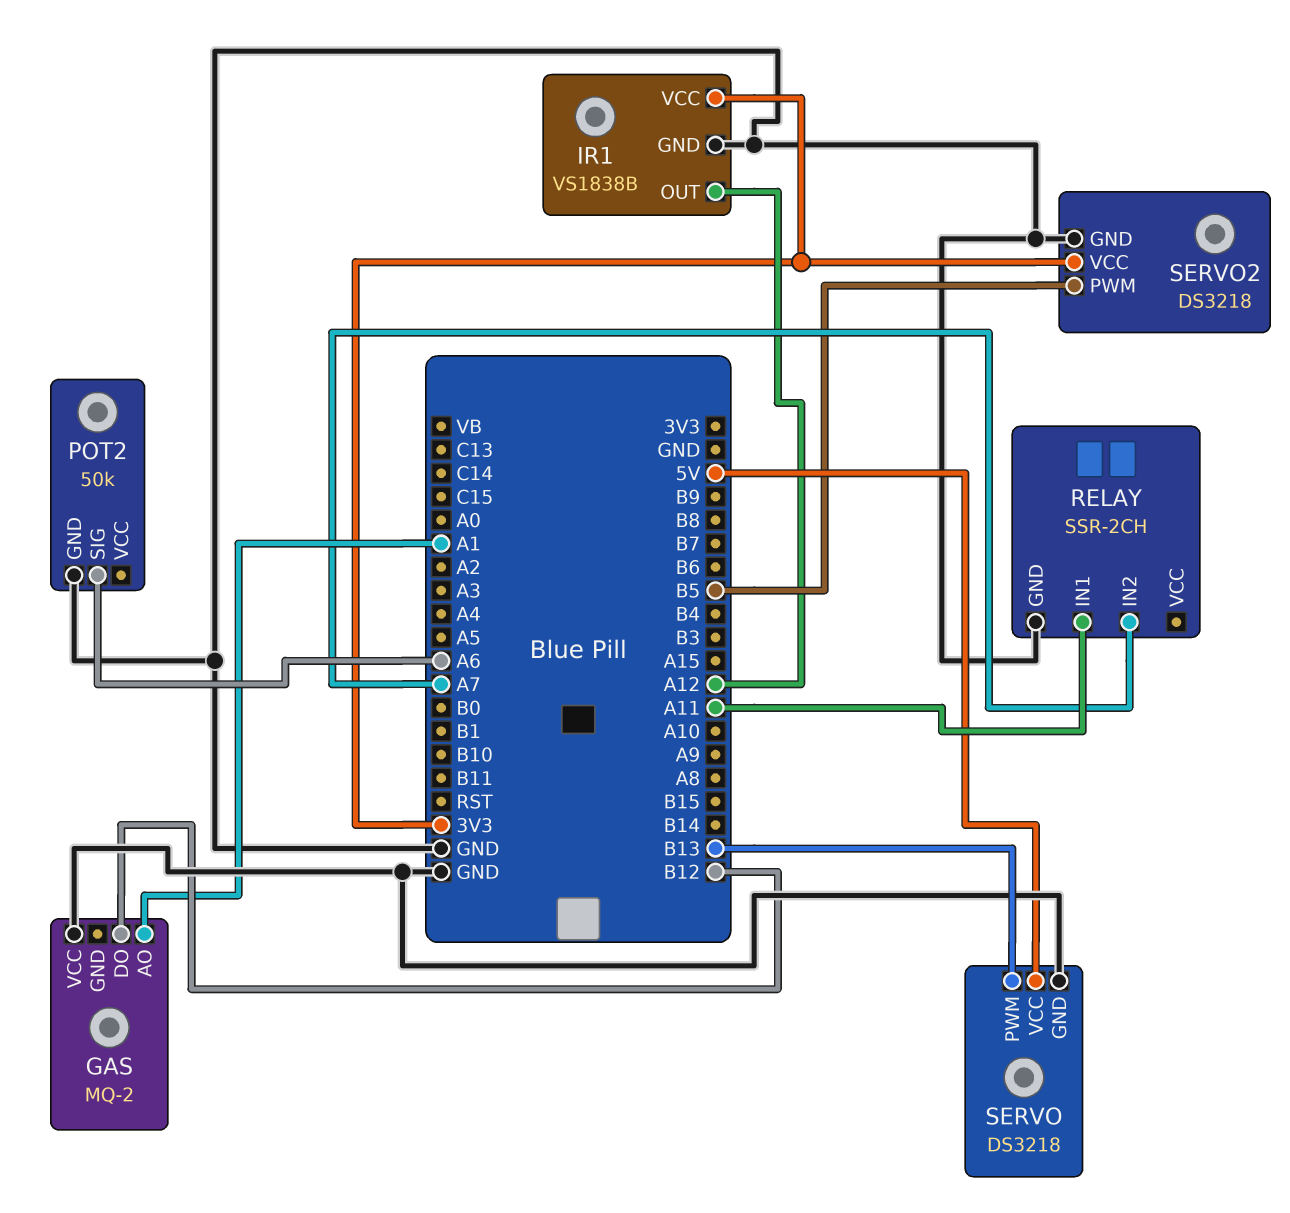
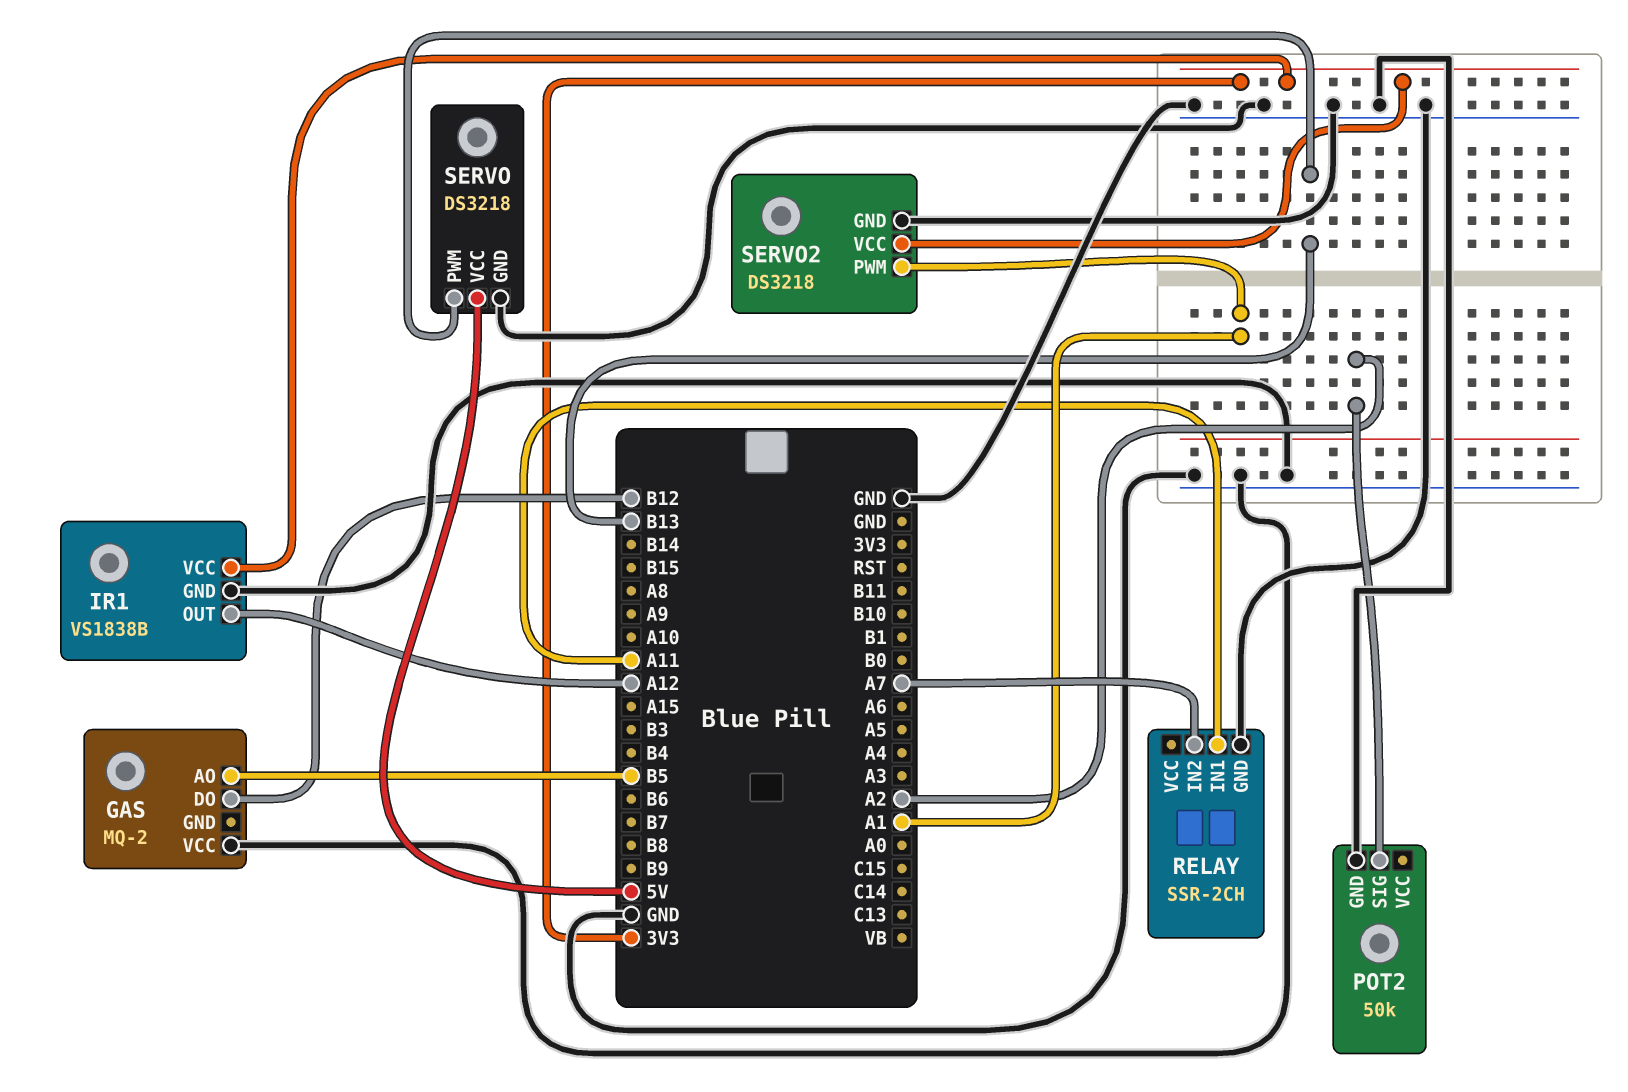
GAS pin AO: A1 -> B5
POT2 pin SIG: A6 -> A2
SERVO2 pin PWM: B5 -> A1

